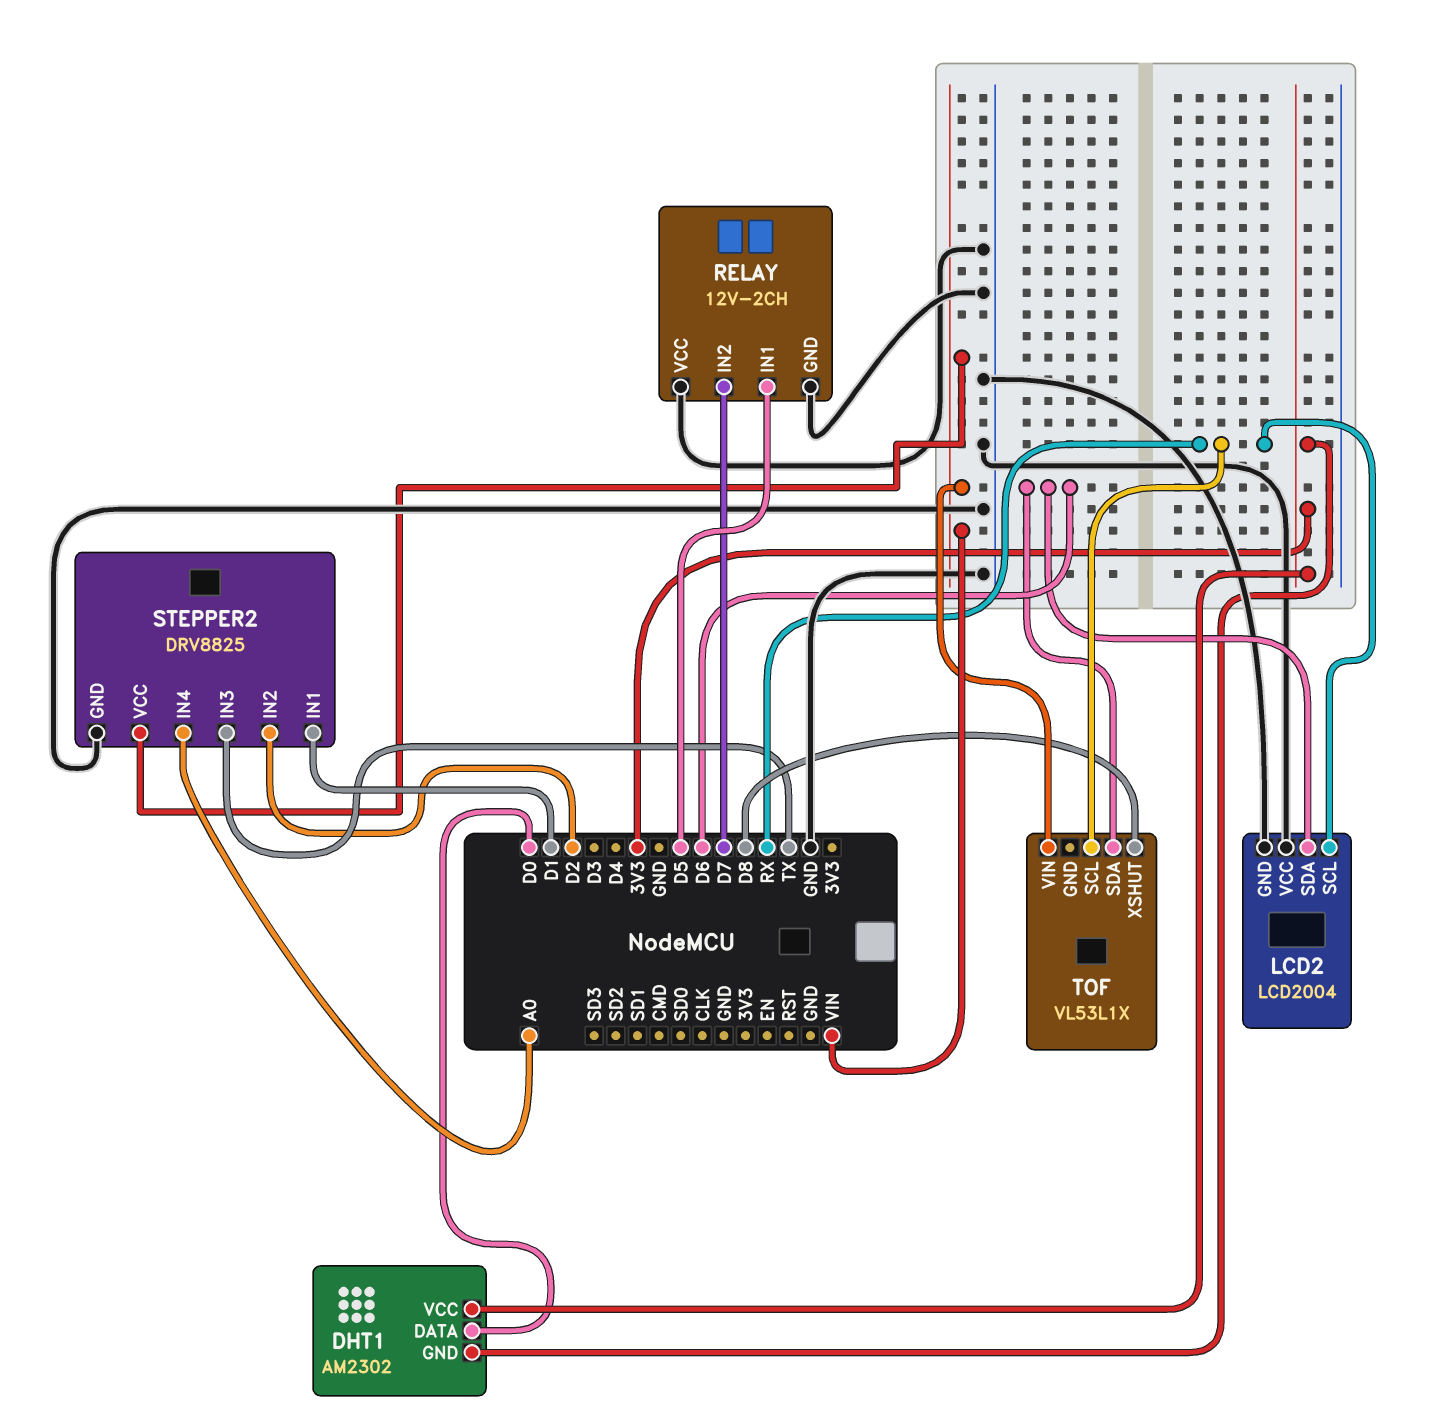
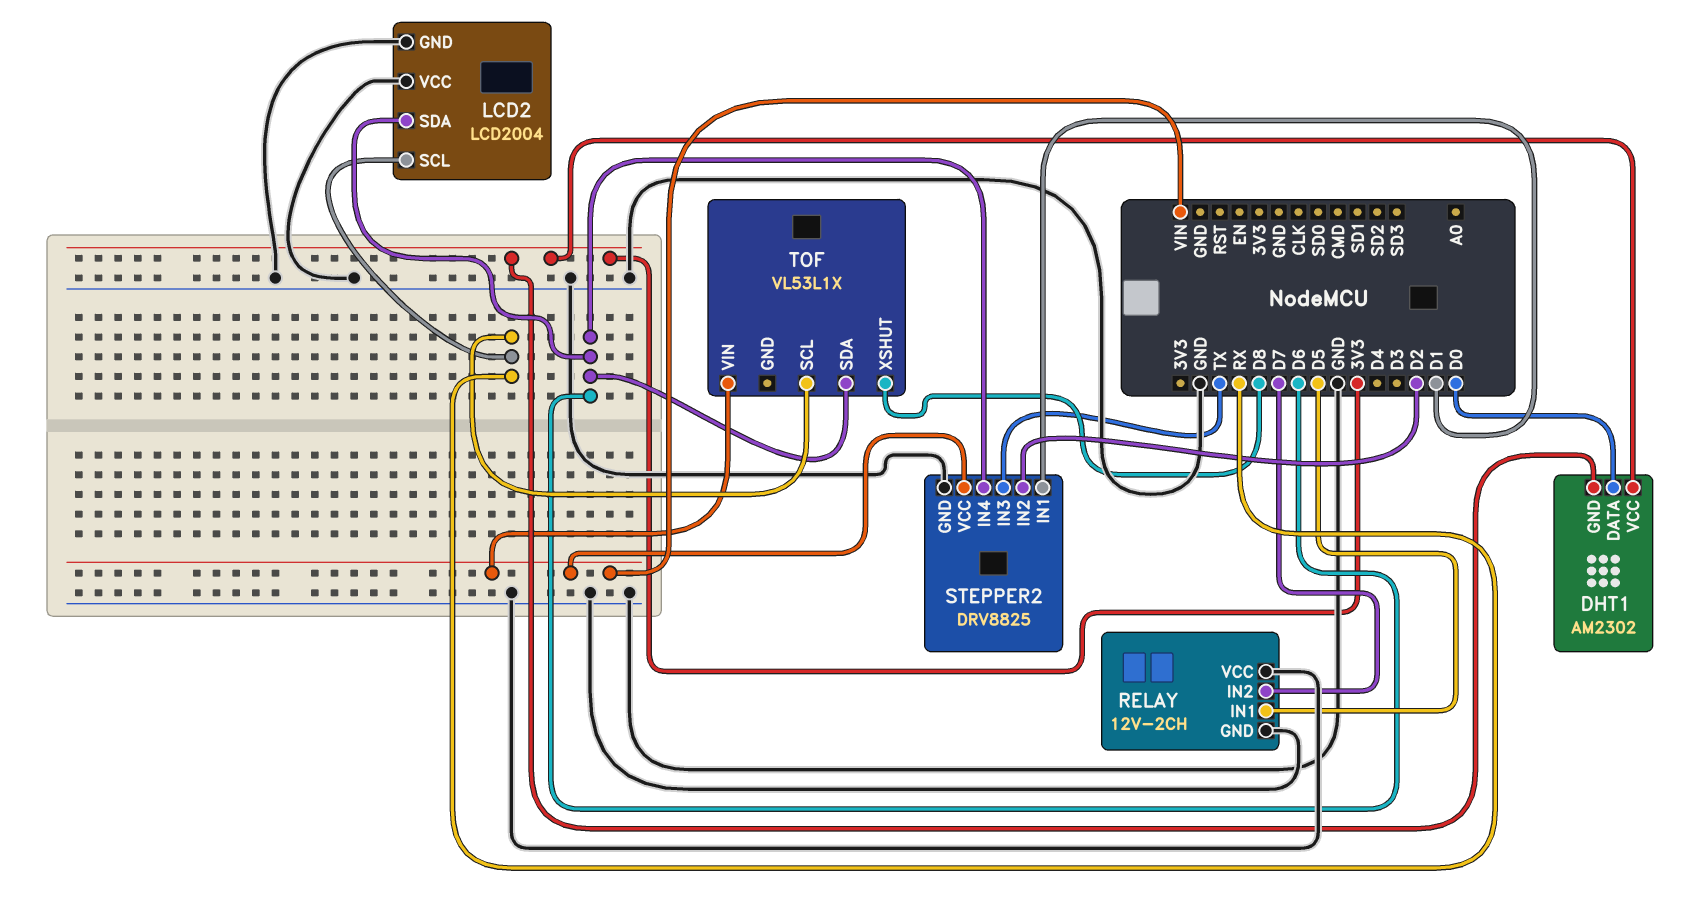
STEPPER2 pin IN4: A0 -> D6

